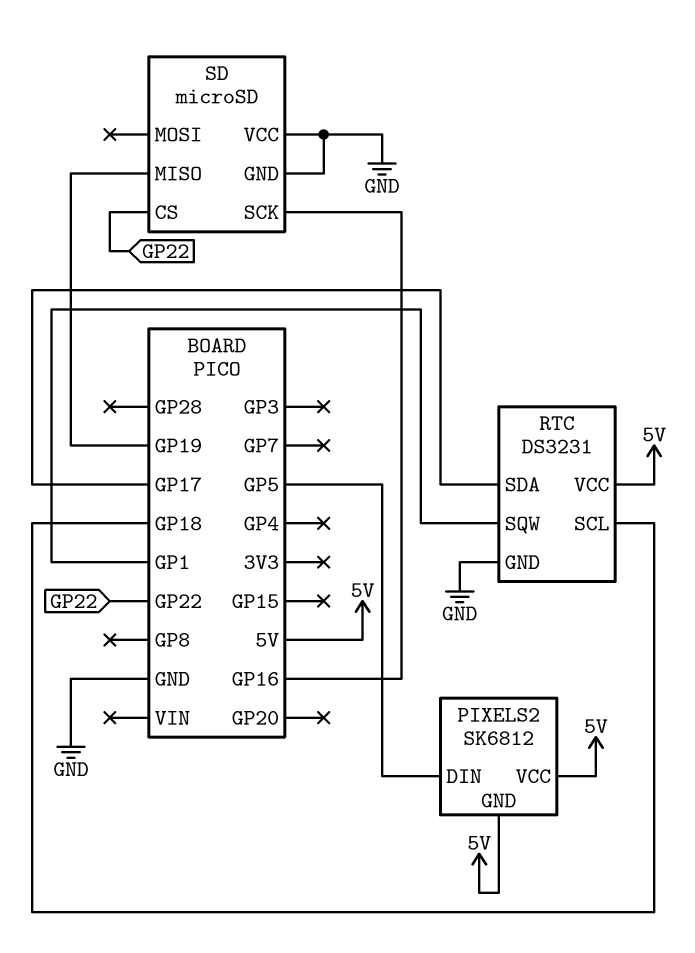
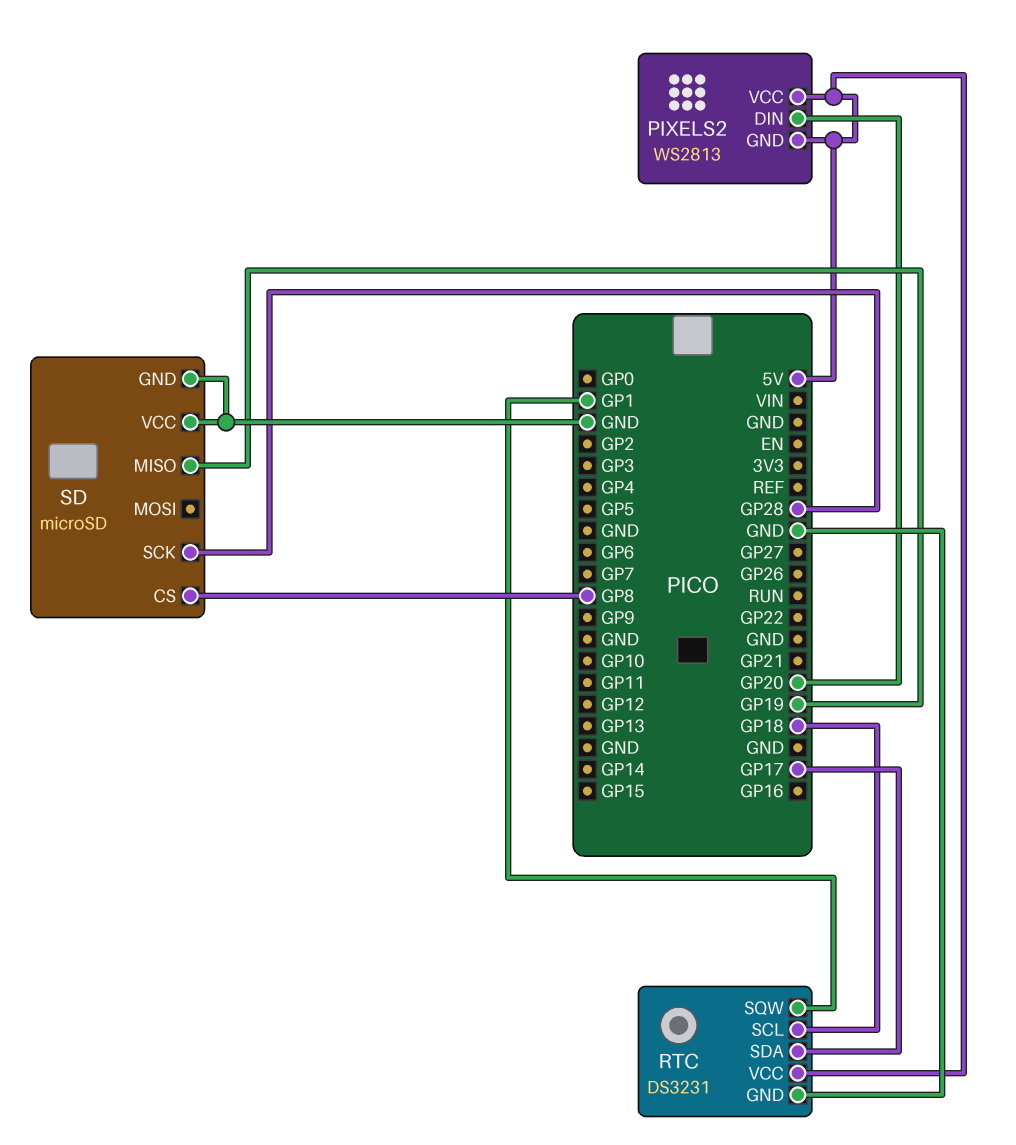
PIXELS2: SK6812 -> WS2813
PIXELS2 pin DIN: GP5 -> GP20
SD pin CS: GP22 -> GP8
SD pin SCK: GP16 -> GP28

